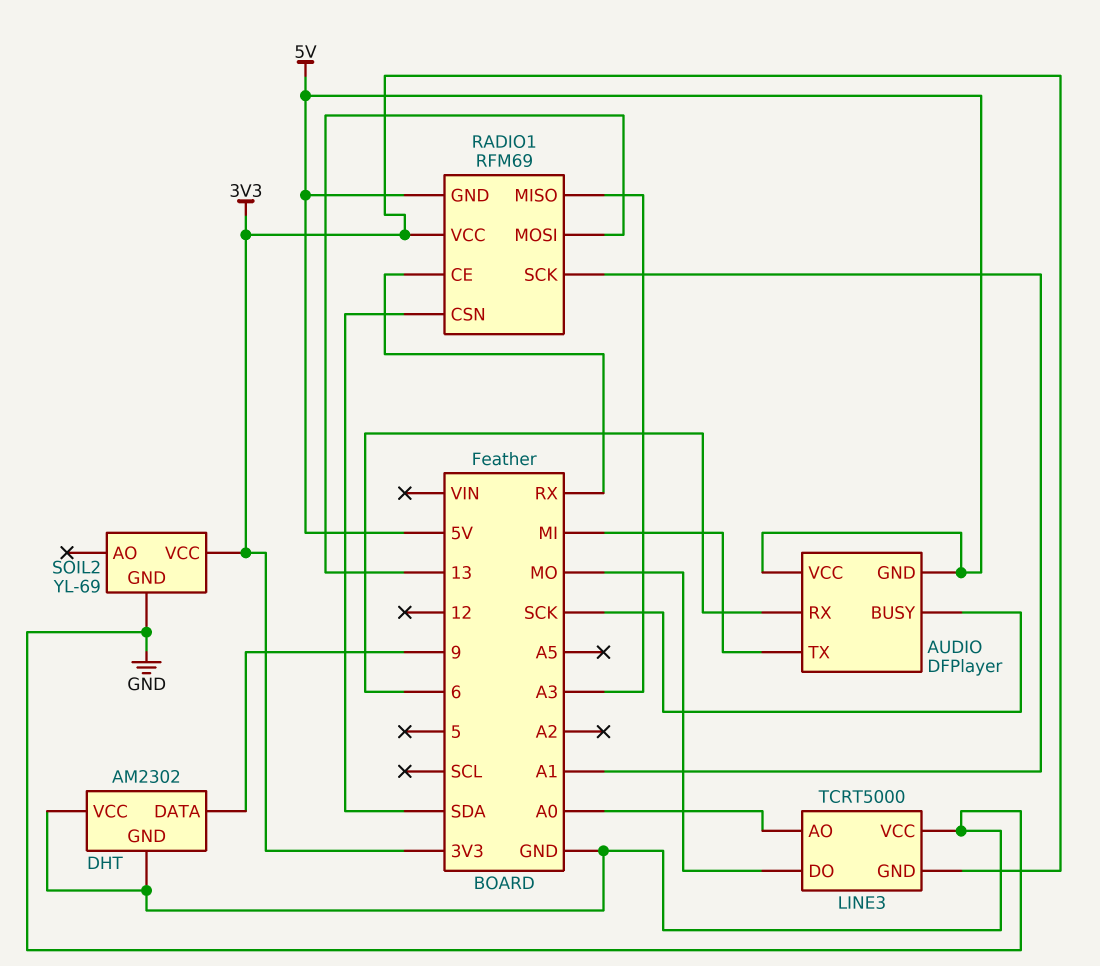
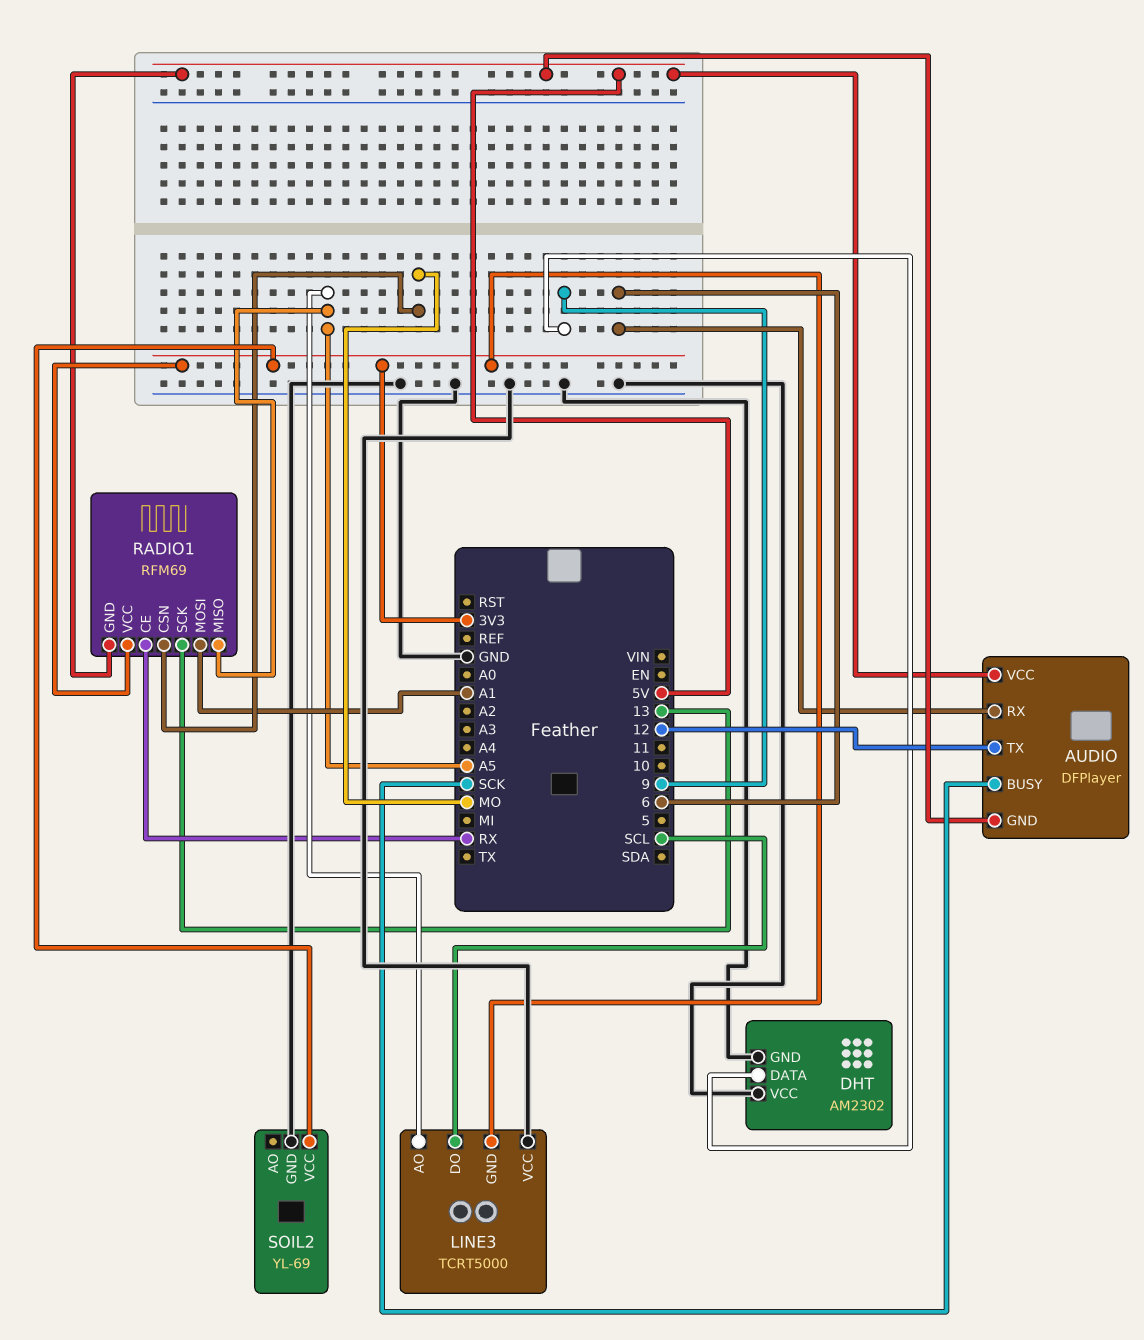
AUDIO pin TX: MI -> 12
LINE3 pin AO: A0 -> A5
LINE3 pin DO: MO -> SCL
RADIO1 pin CSN: SDA -> MO
RADIO1 pin MISO: A3 -> A5
RADIO1 pin MOSI: 13 -> A1
RADIO1 pin SCK: A1 -> 13

